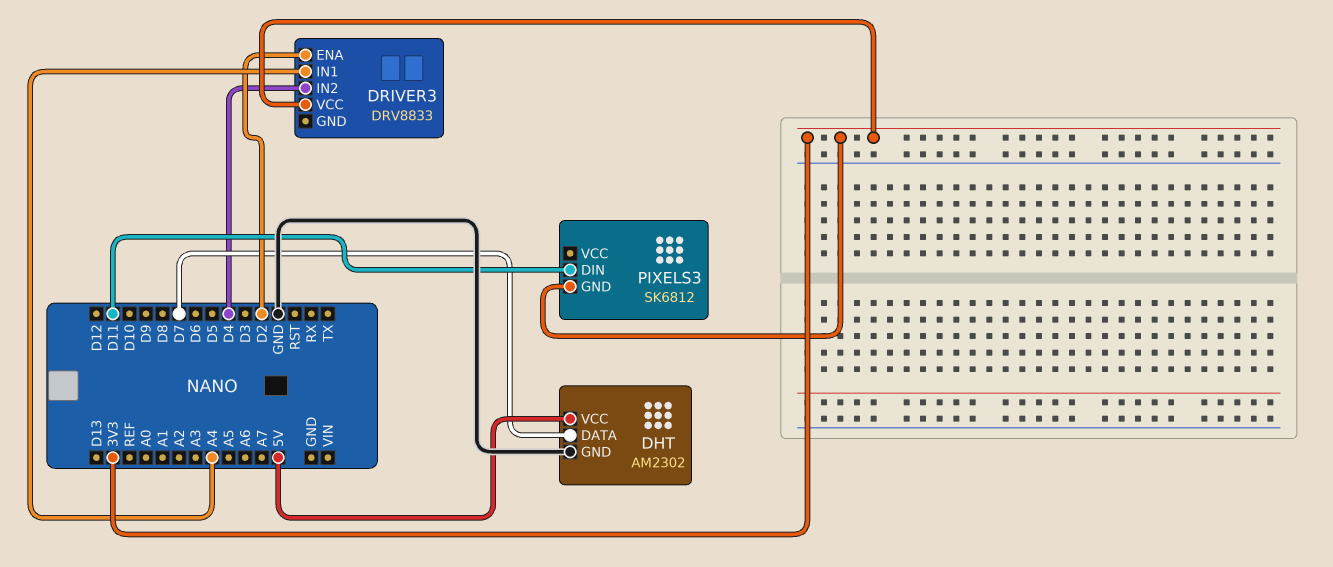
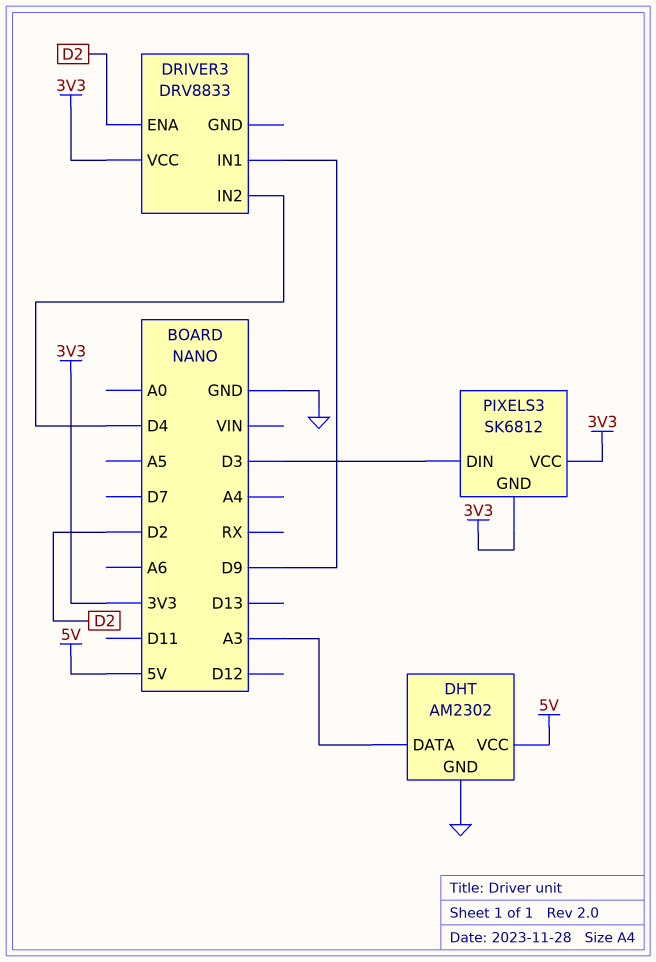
DHT pin DATA: D7 -> A3
DRIVER3 pin IN1: A4 -> D9
PIXELS3 pin DIN: D11 -> D3
PIXELS3 pin VCC: none -> 3V3

